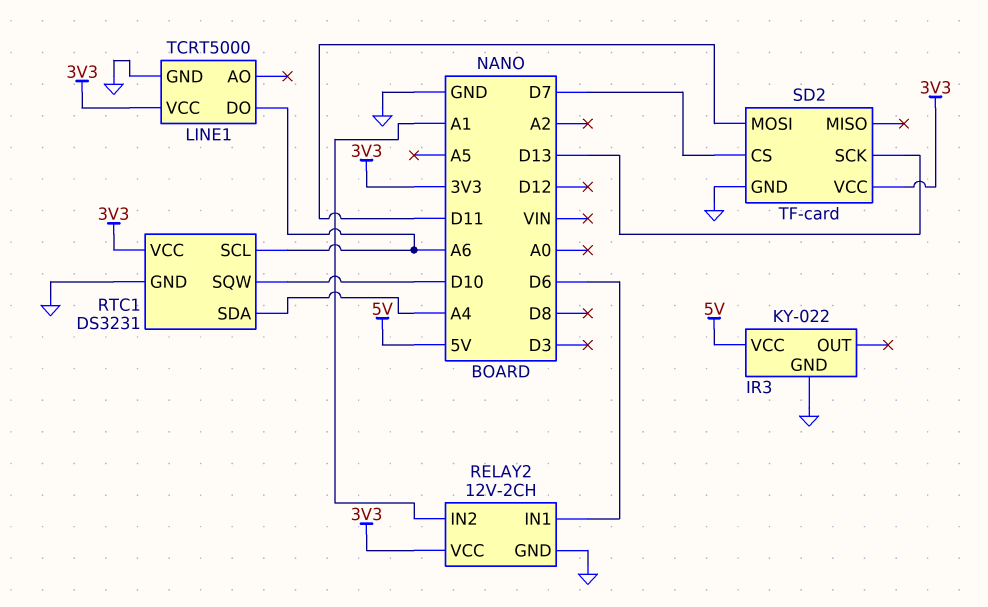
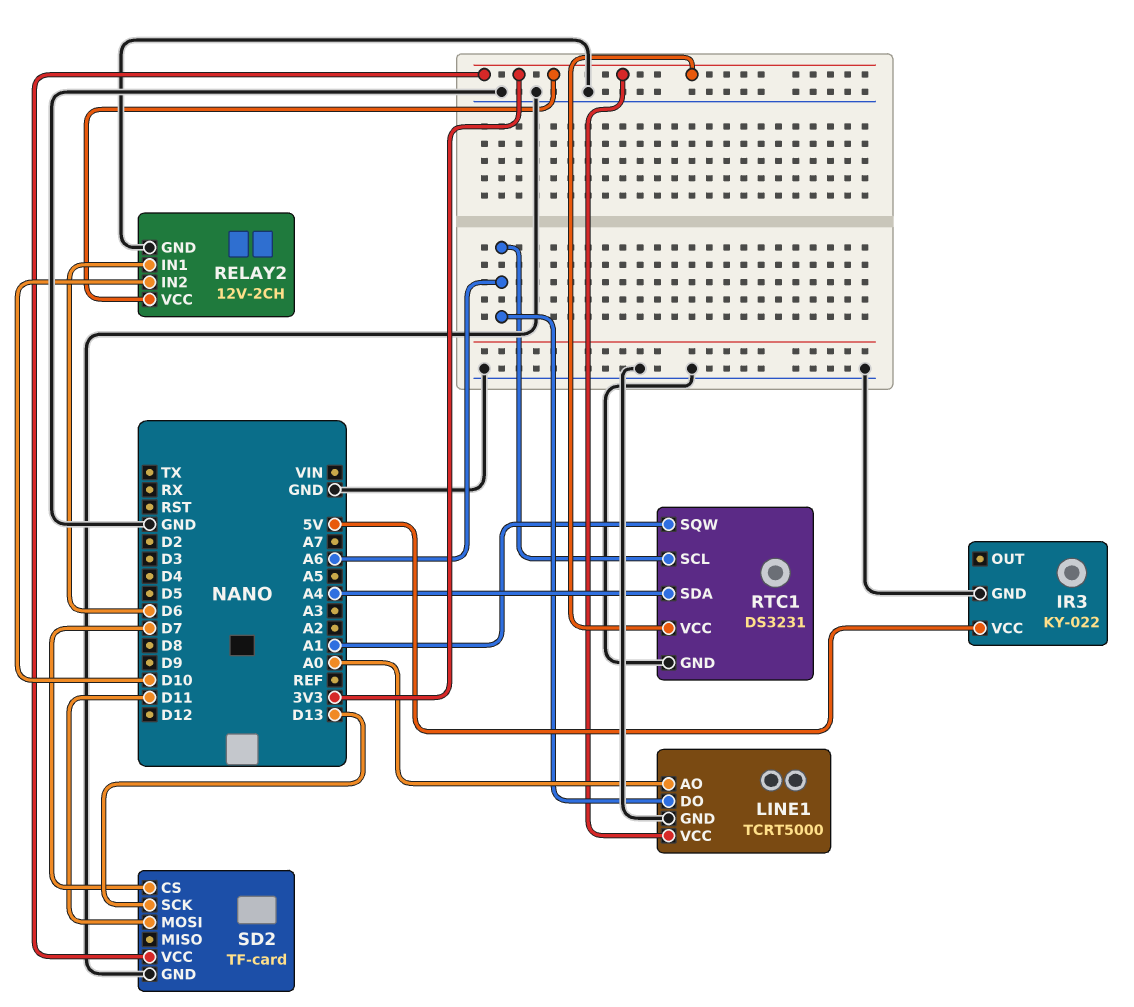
LINE1 pin AO: none -> A0
RELAY2 pin IN2: A1 -> D10
RTC1 pin SQW: D10 -> A1

